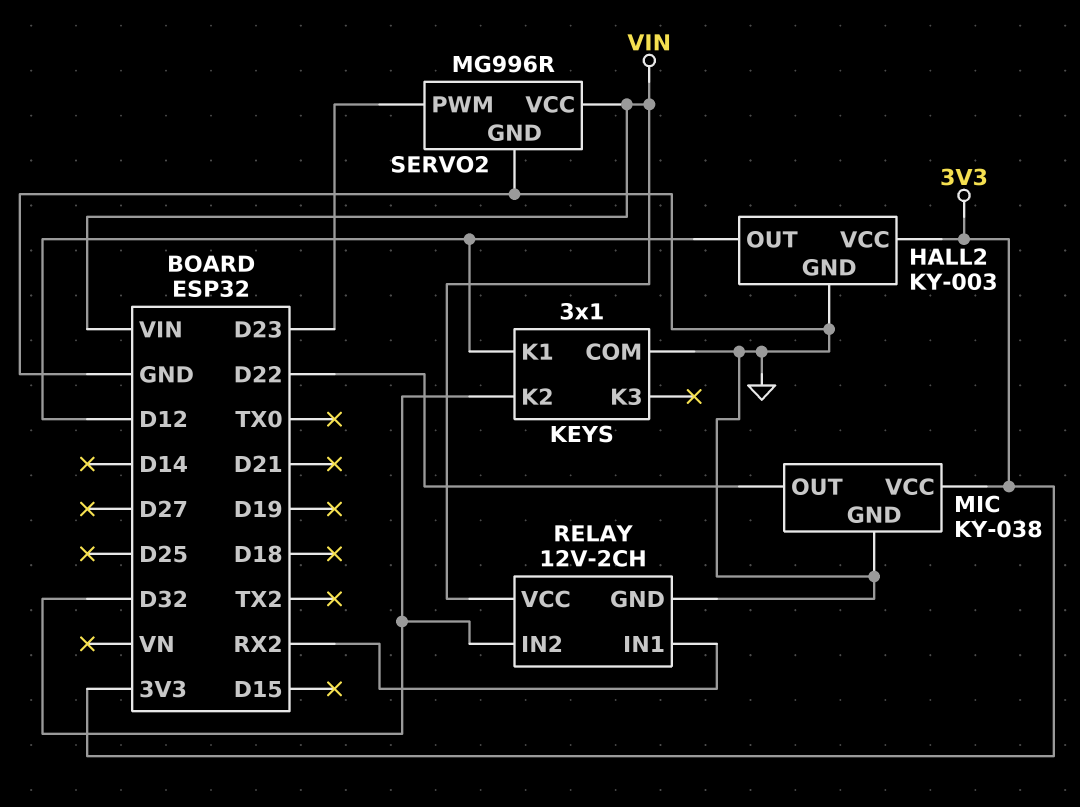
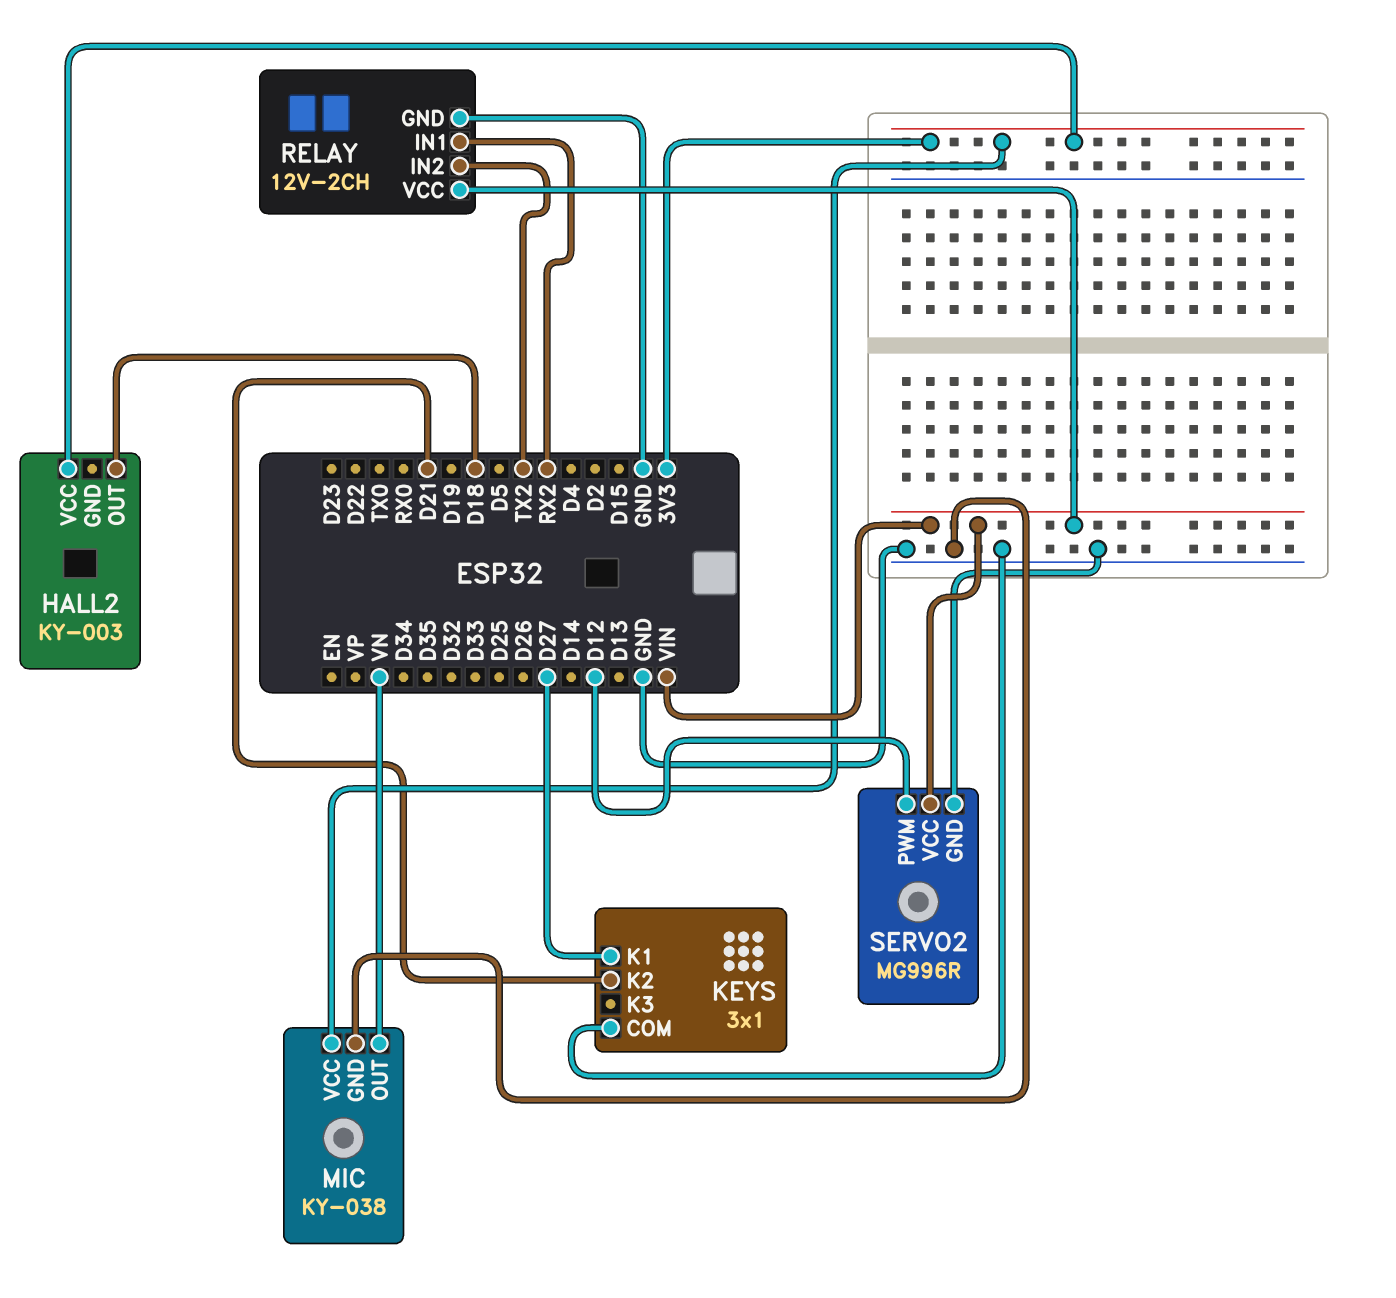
HALL2 pin GND: GND -> none
HALL2 pin OUT: D12 -> D18
KEYS pin K1: D12 -> D27
KEYS pin K2: D32 -> D21
MIC pin OUT: D22 -> VN
RELAY pin IN2: D32 -> TX2
SERVO2 pin PWM: D23 -> D12

